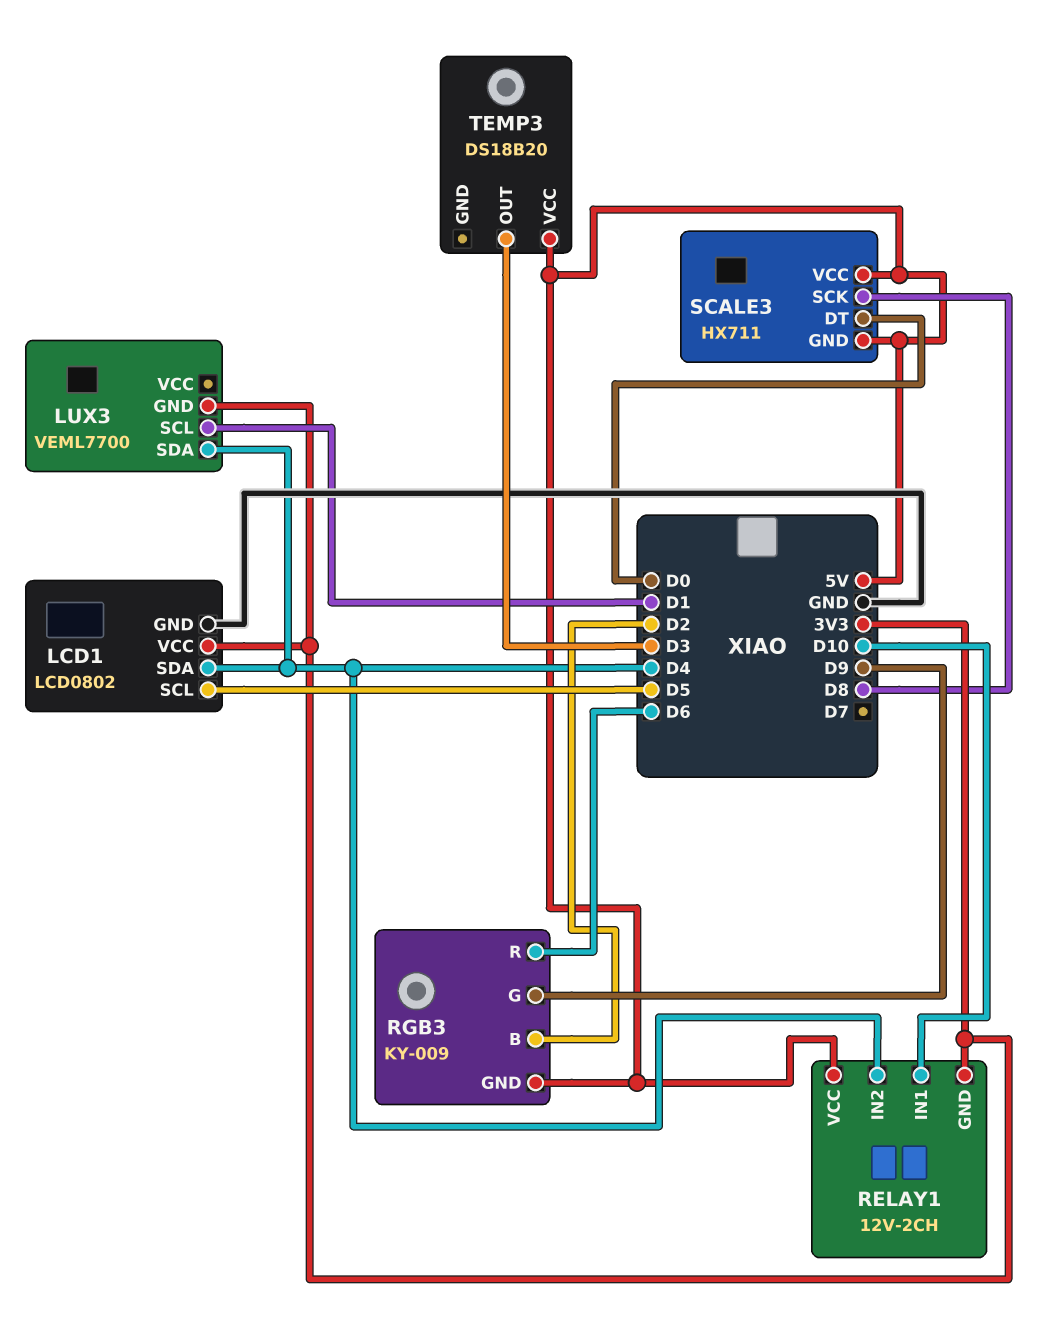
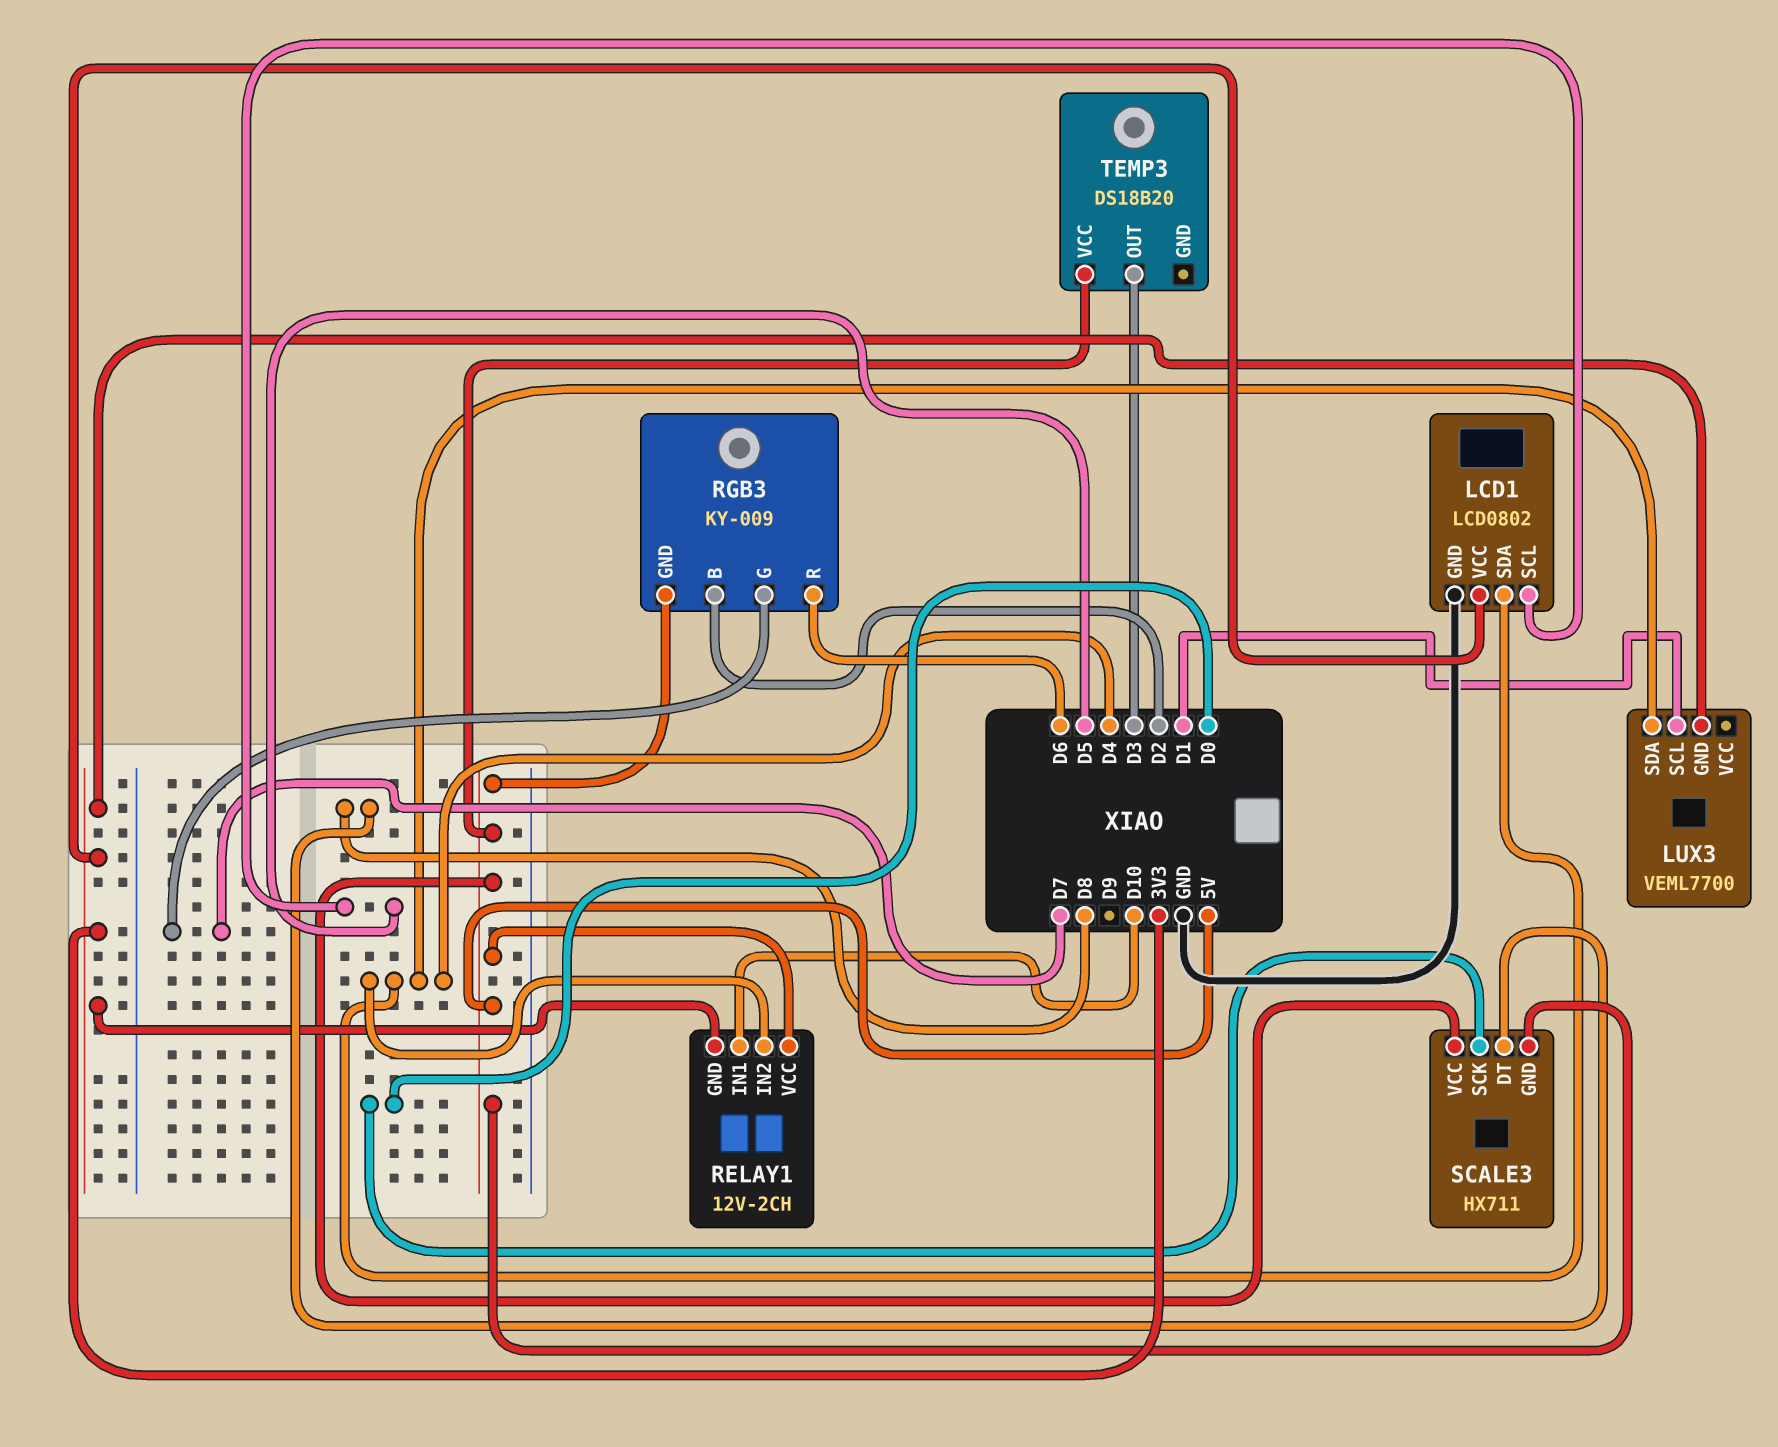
RGB3 pin G: D9 -> D7
SCALE3 pin DT: D0 -> D8
SCALE3 pin SCK: D8 -> D0

